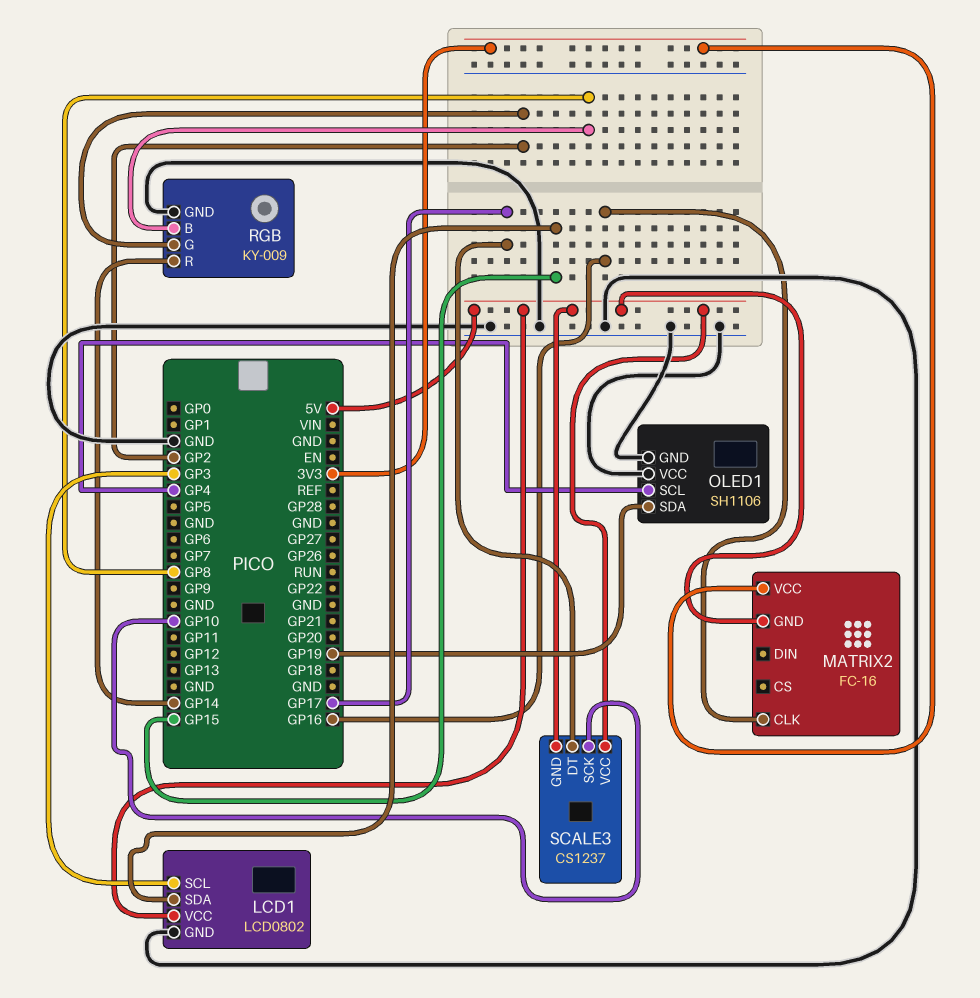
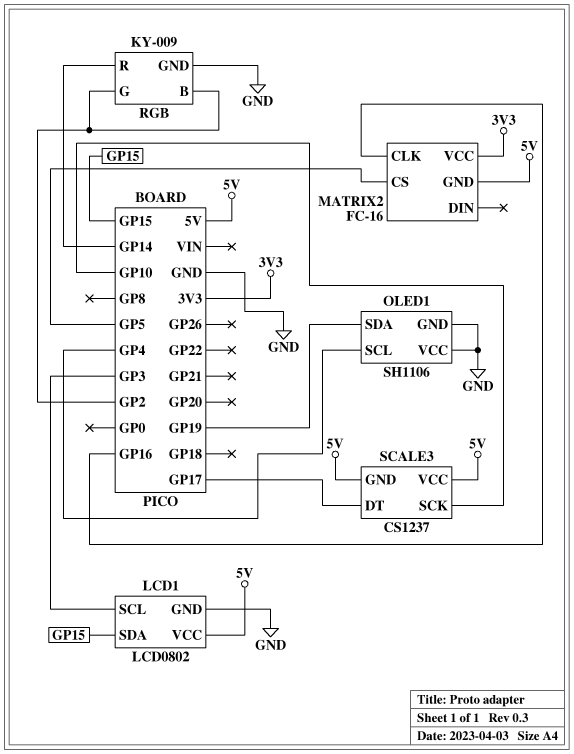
MATRIX2 pin CS: none -> GP5
RGB pin B: GP8 -> GP2

